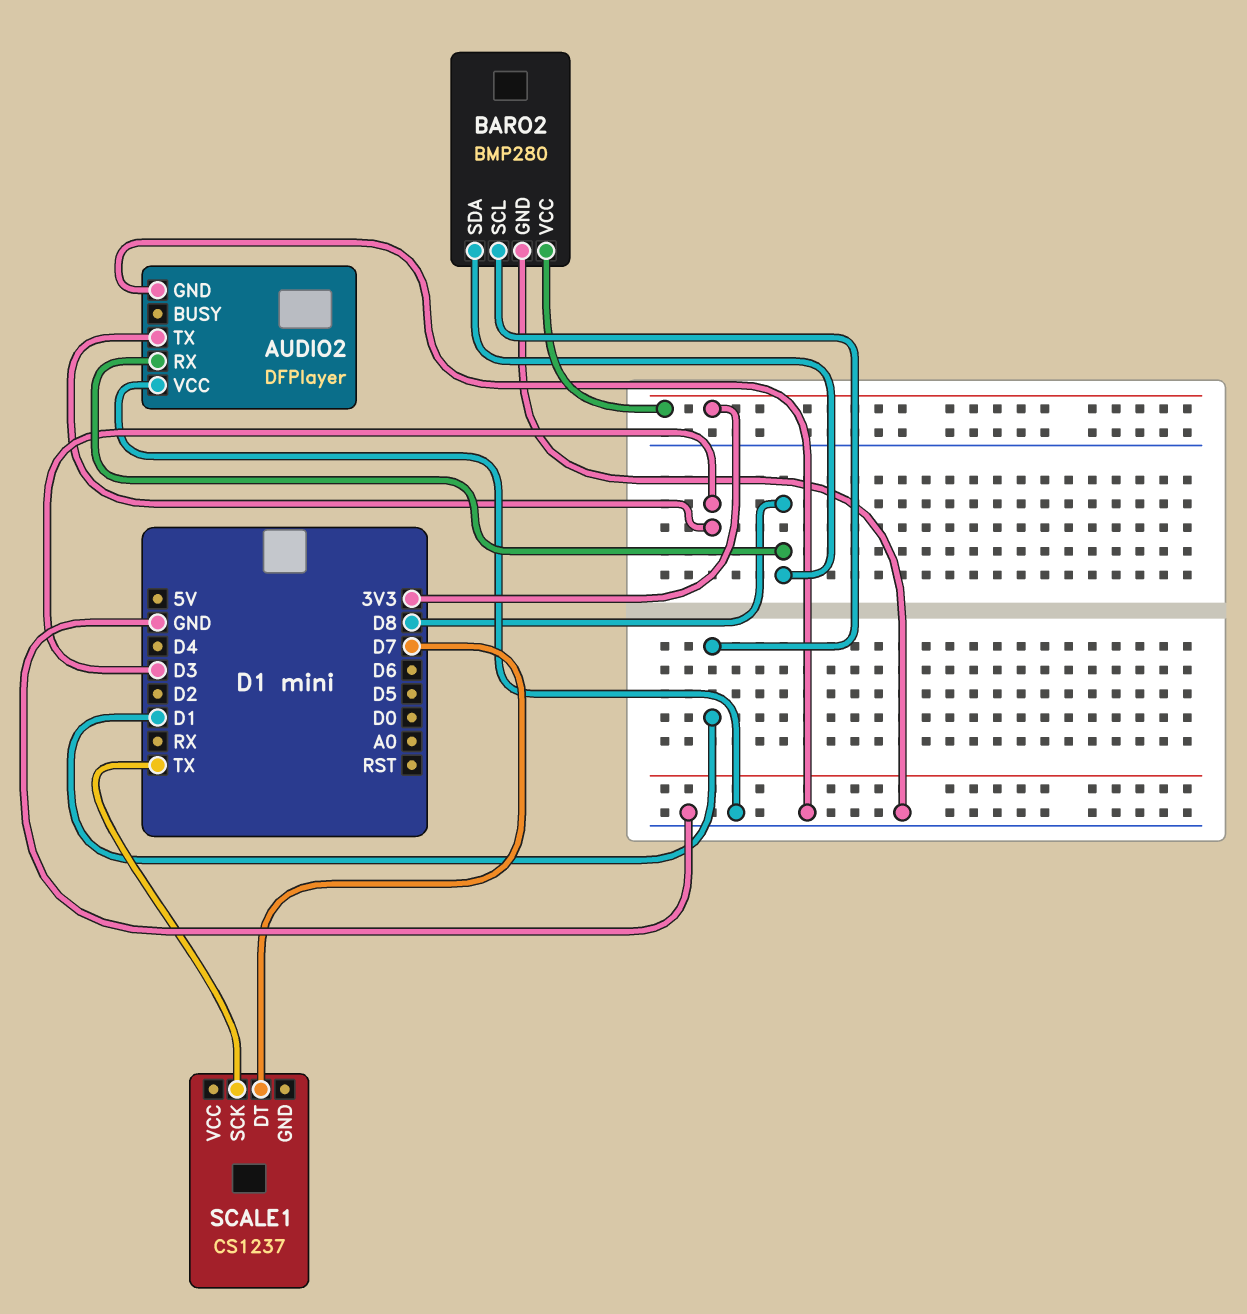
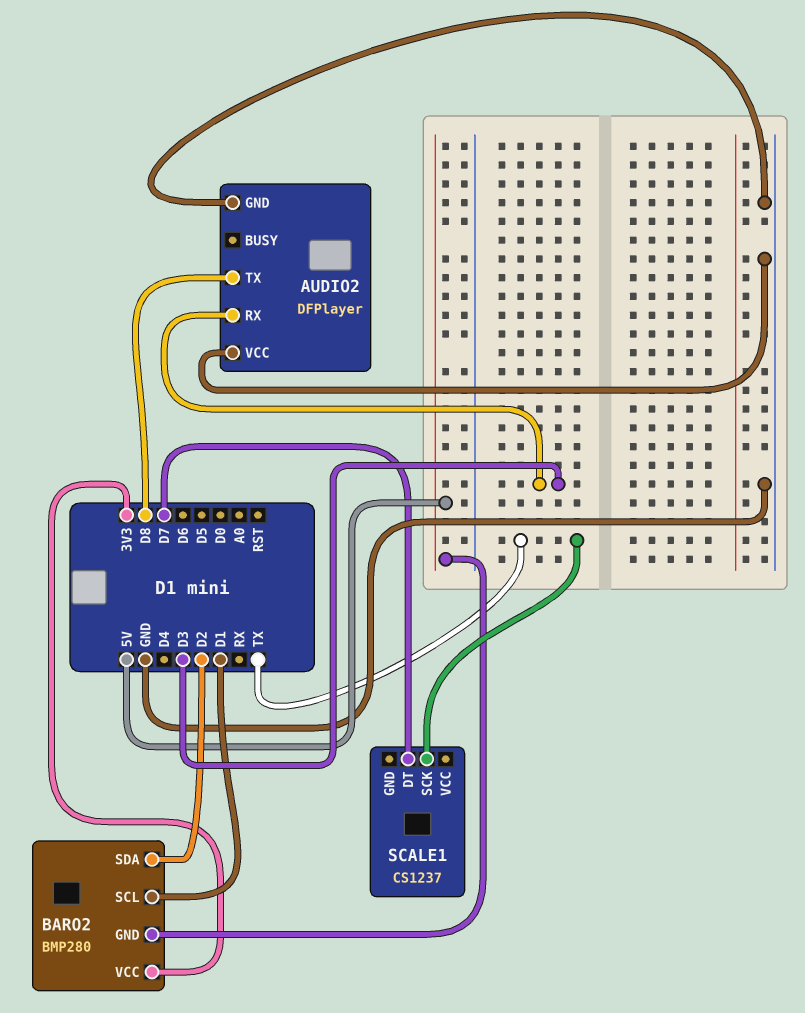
AUDIO2 pin RX: D8 -> D3
AUDIO2 pin TX: D3 -> D8
BARO2 pin GND: GND -> 5V
BARO2 pin SDA: D8 -> D2

